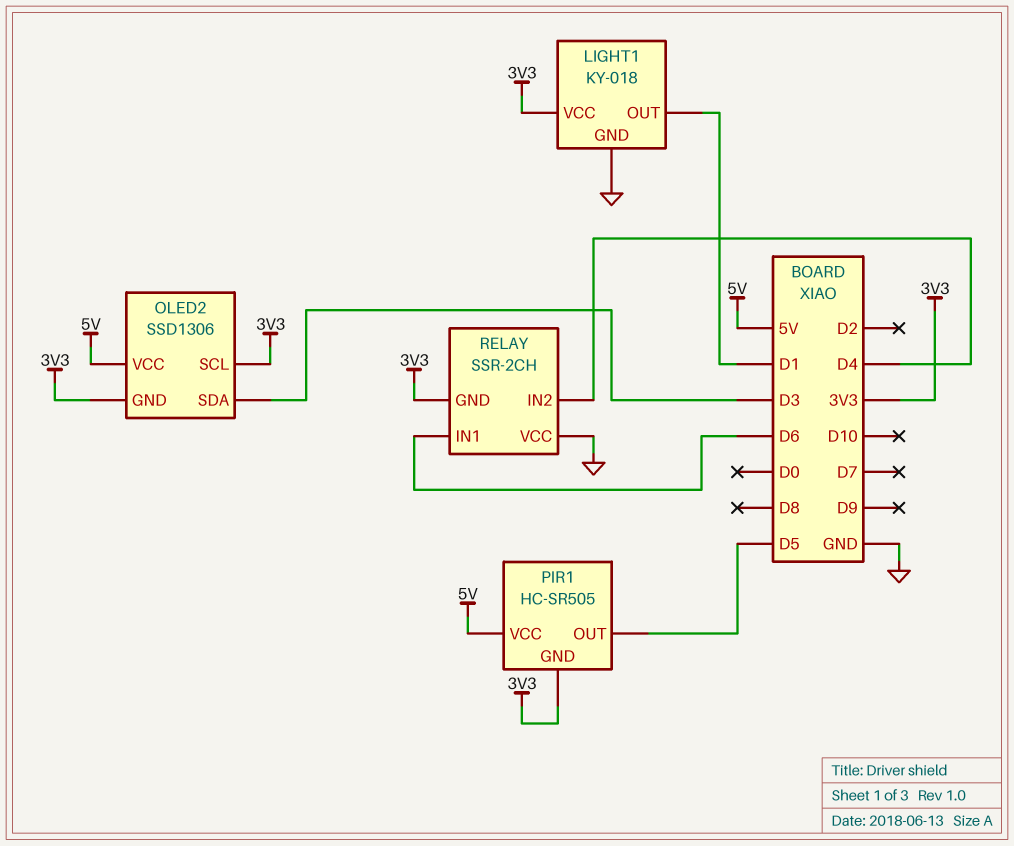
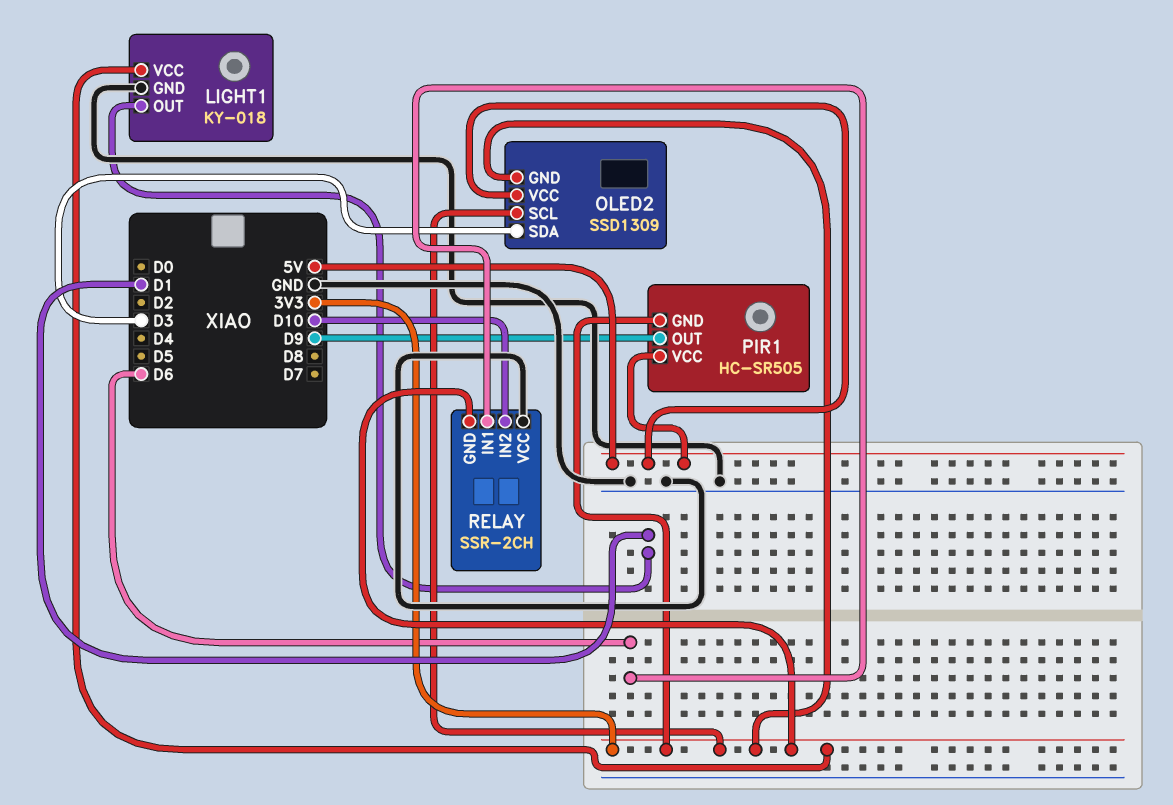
OLED2: SSD1306 -> SSD1309
PIR1 pin OUT: D5 -> D9
RELAY pin IN2: D4 -> D10

